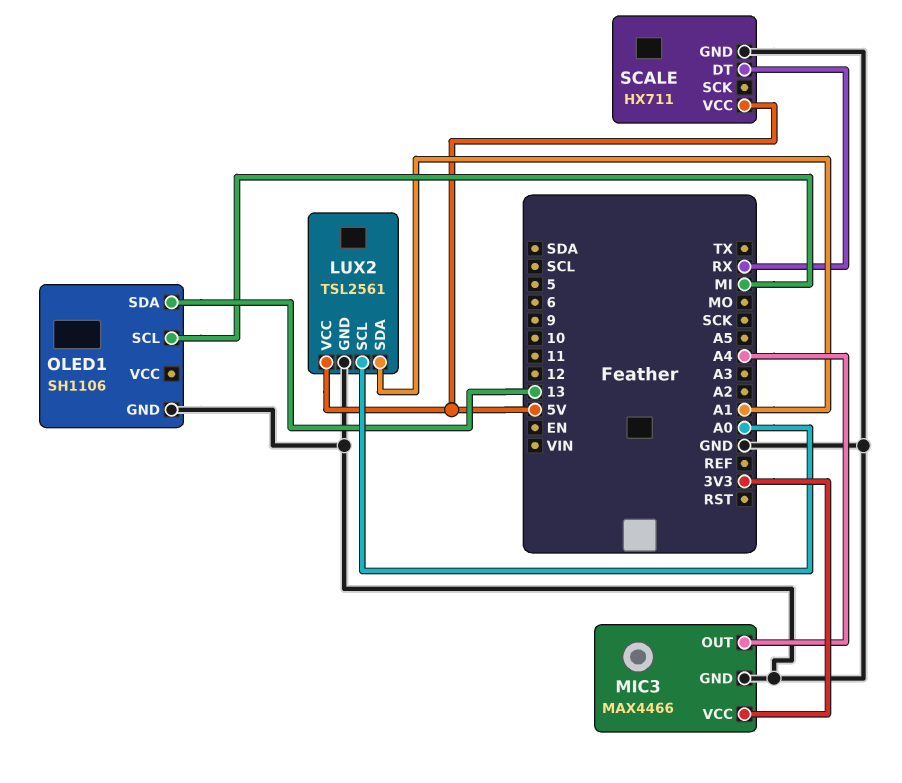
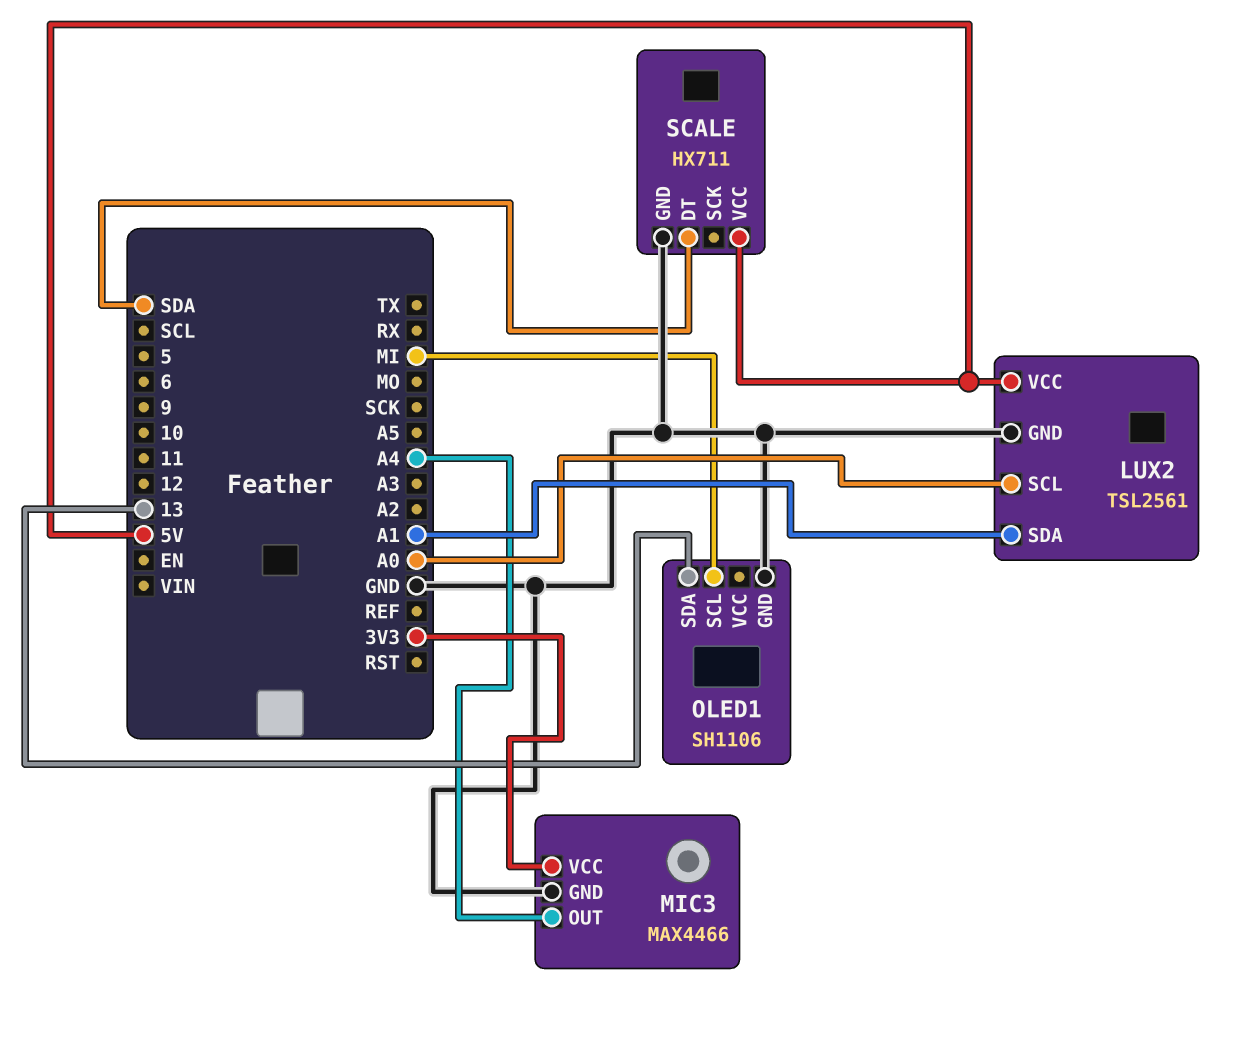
SCALE pin DT: RX -> SDA

